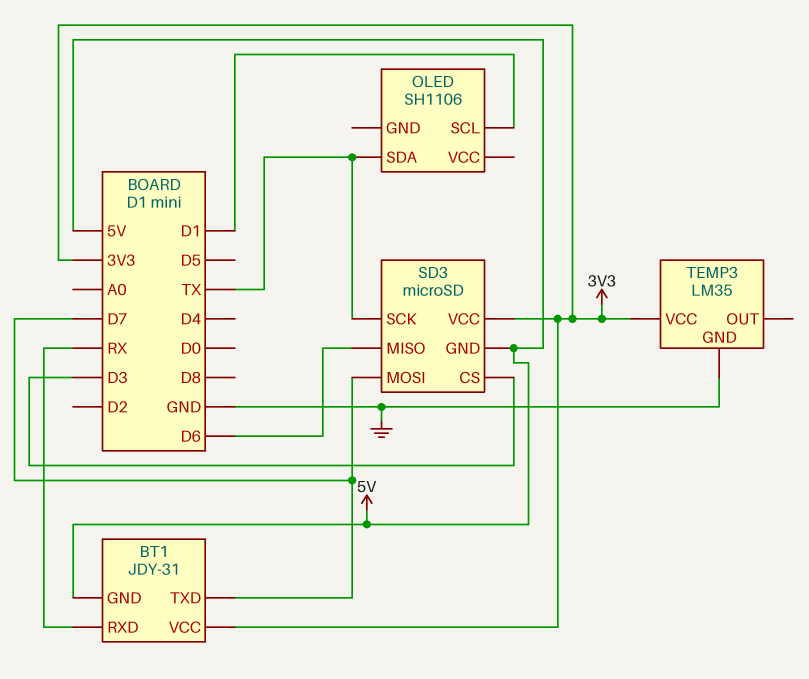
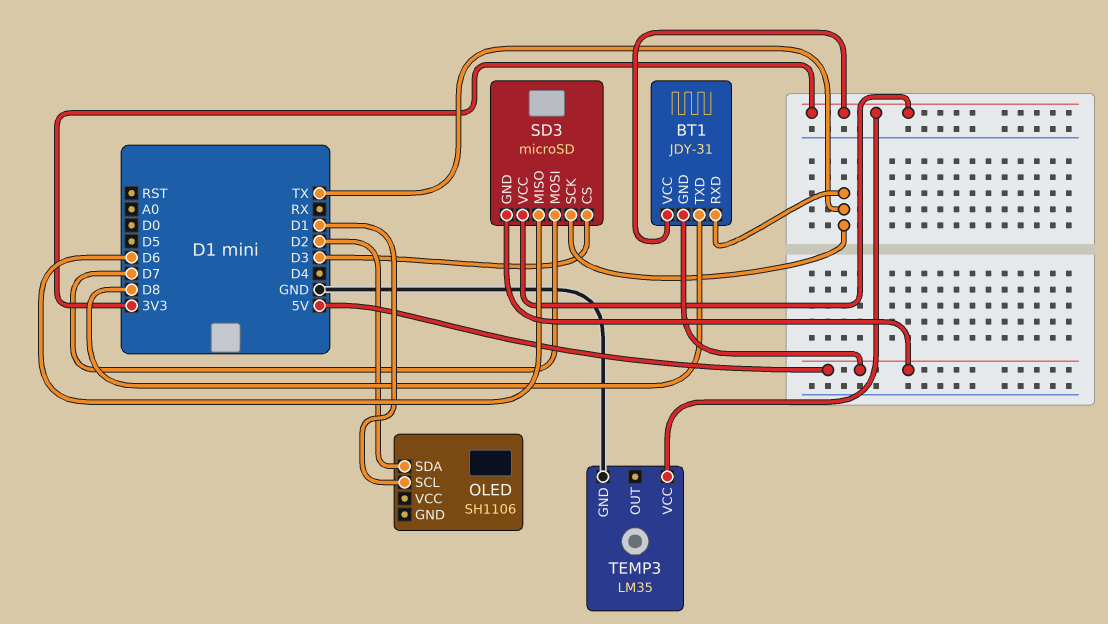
BT1 pin RXD: RX -> TX
BT1 pin TXD: D7 -> D8
OLED pin SDA: TX -> D2

